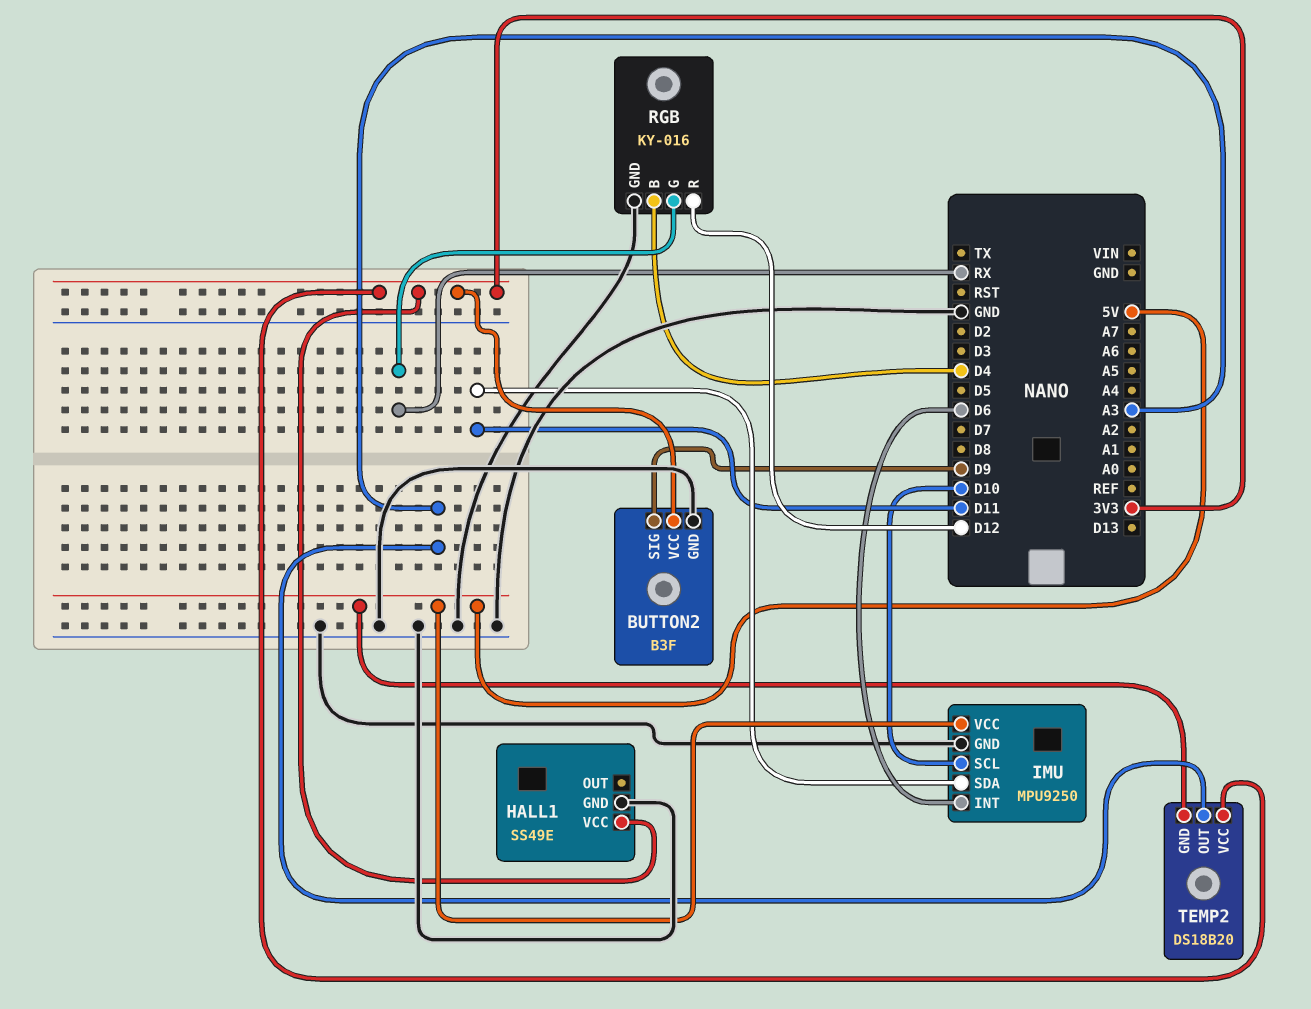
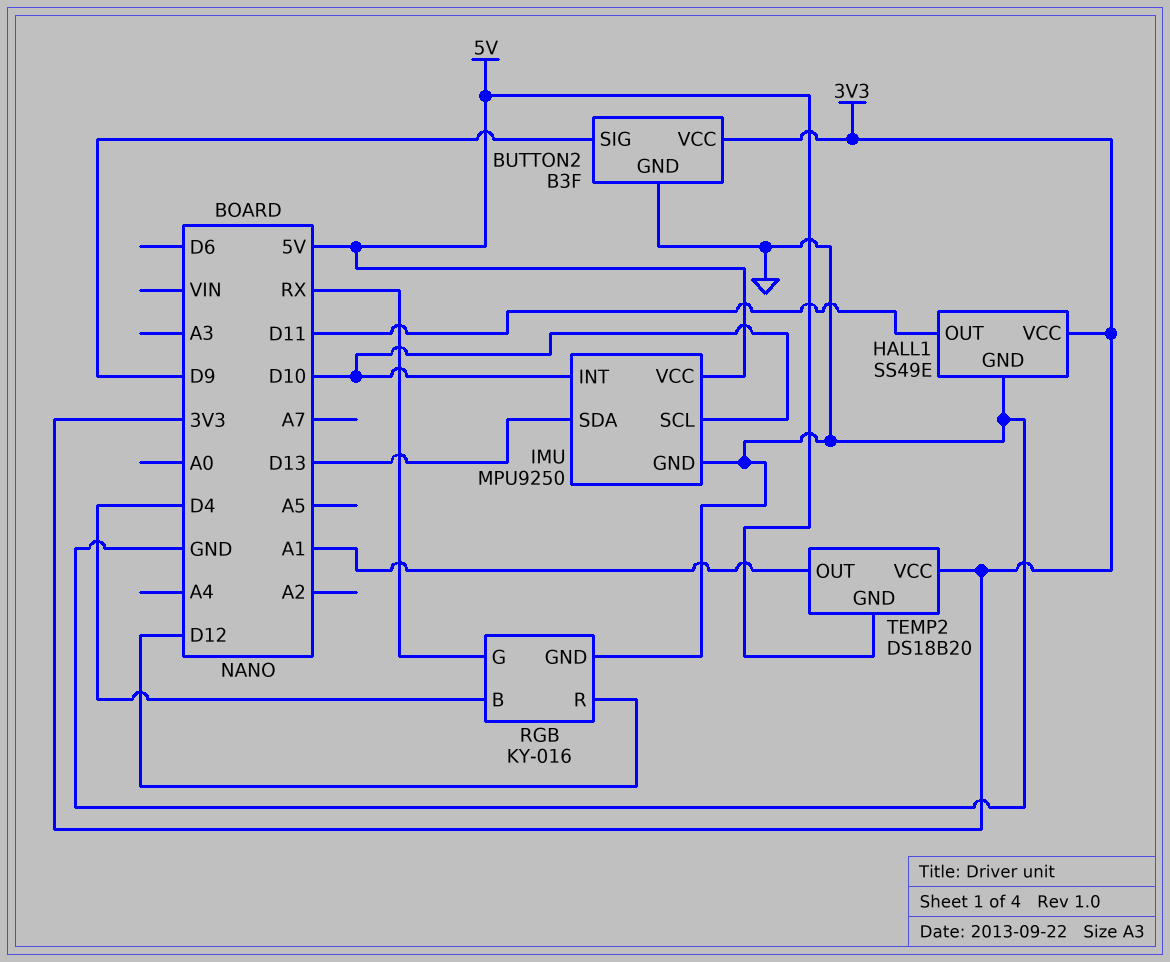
HALL1 pin OUT: none -> D11
IMU pin INT: D6 -> D10
IMU pin SDA: D11 -> D13
TEMP2 pin OUT: A3 -> A1

